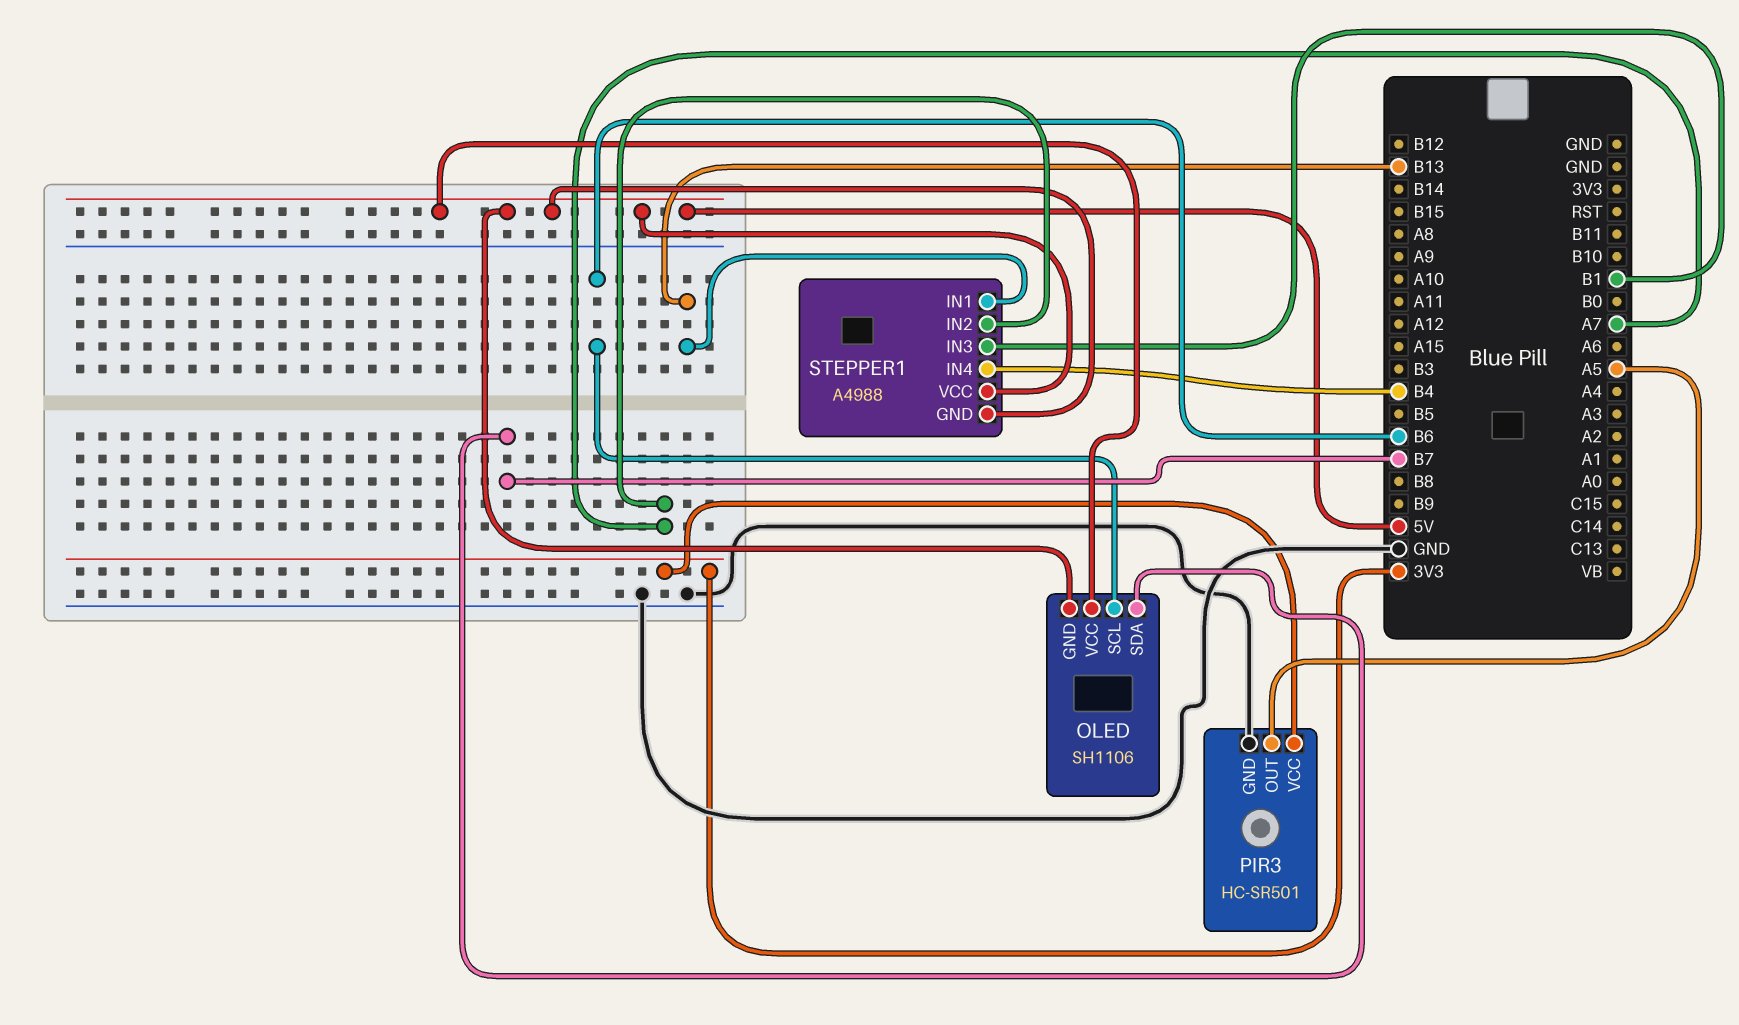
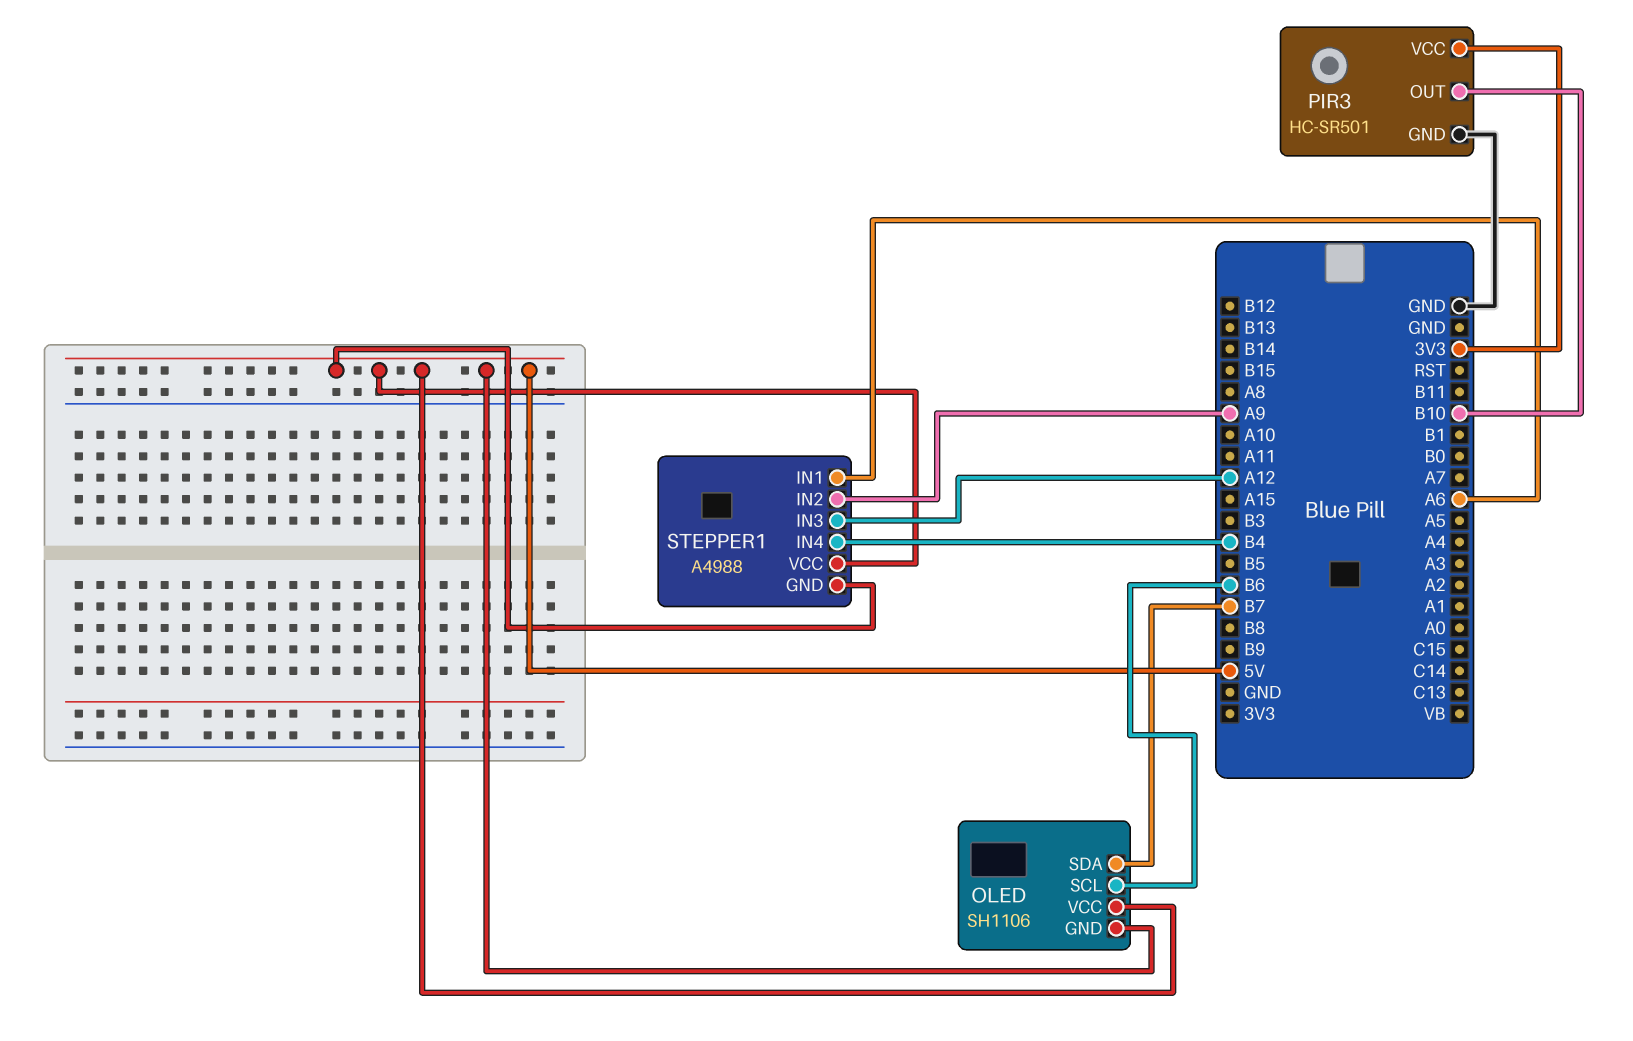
PIR3 pin OUT: A5 -> B10
STEPPER1 pin IN1: B13 -> A6
STEPPER1 pin IN2: A7 -> A9
STEPPER1 pin IN3: B1 -> A12

